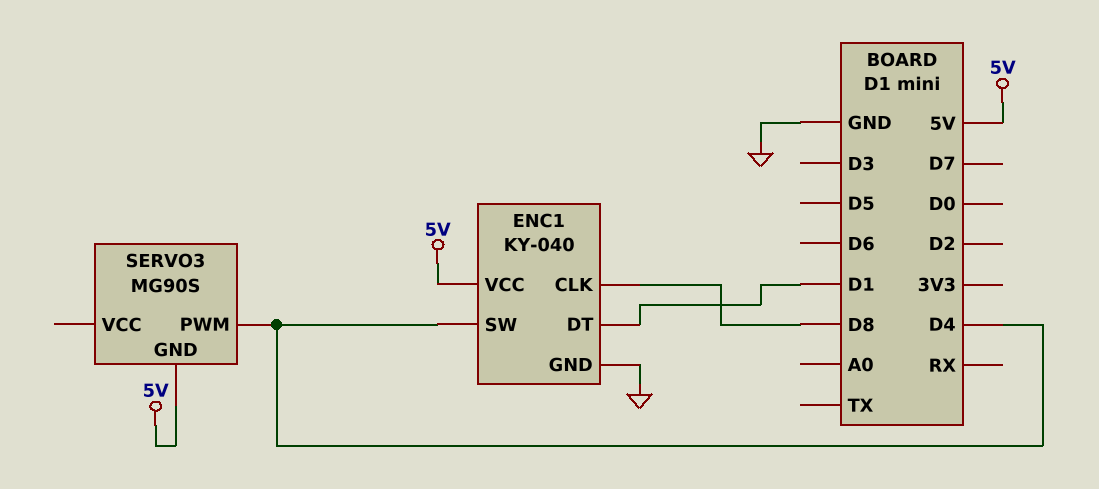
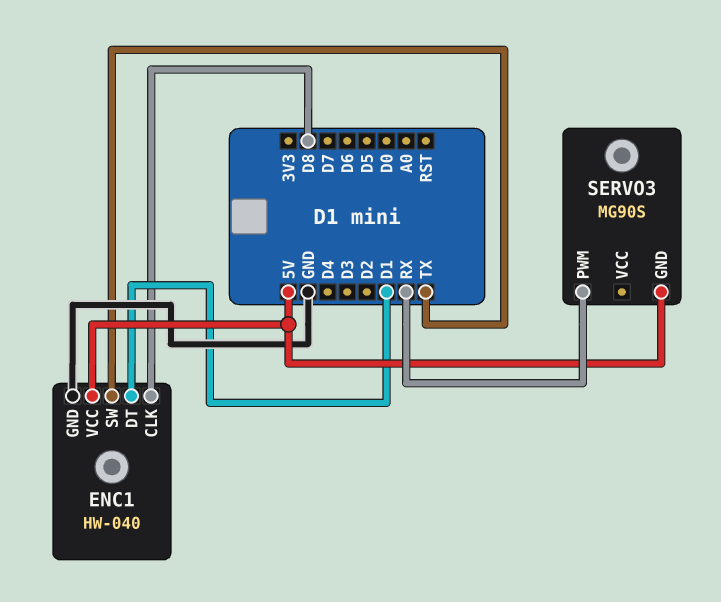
ENC1: KY-040 -> HW-040
ENC1 pin SW: D4 -> TX
SERVO3 pin PWM: D4 -> RX

